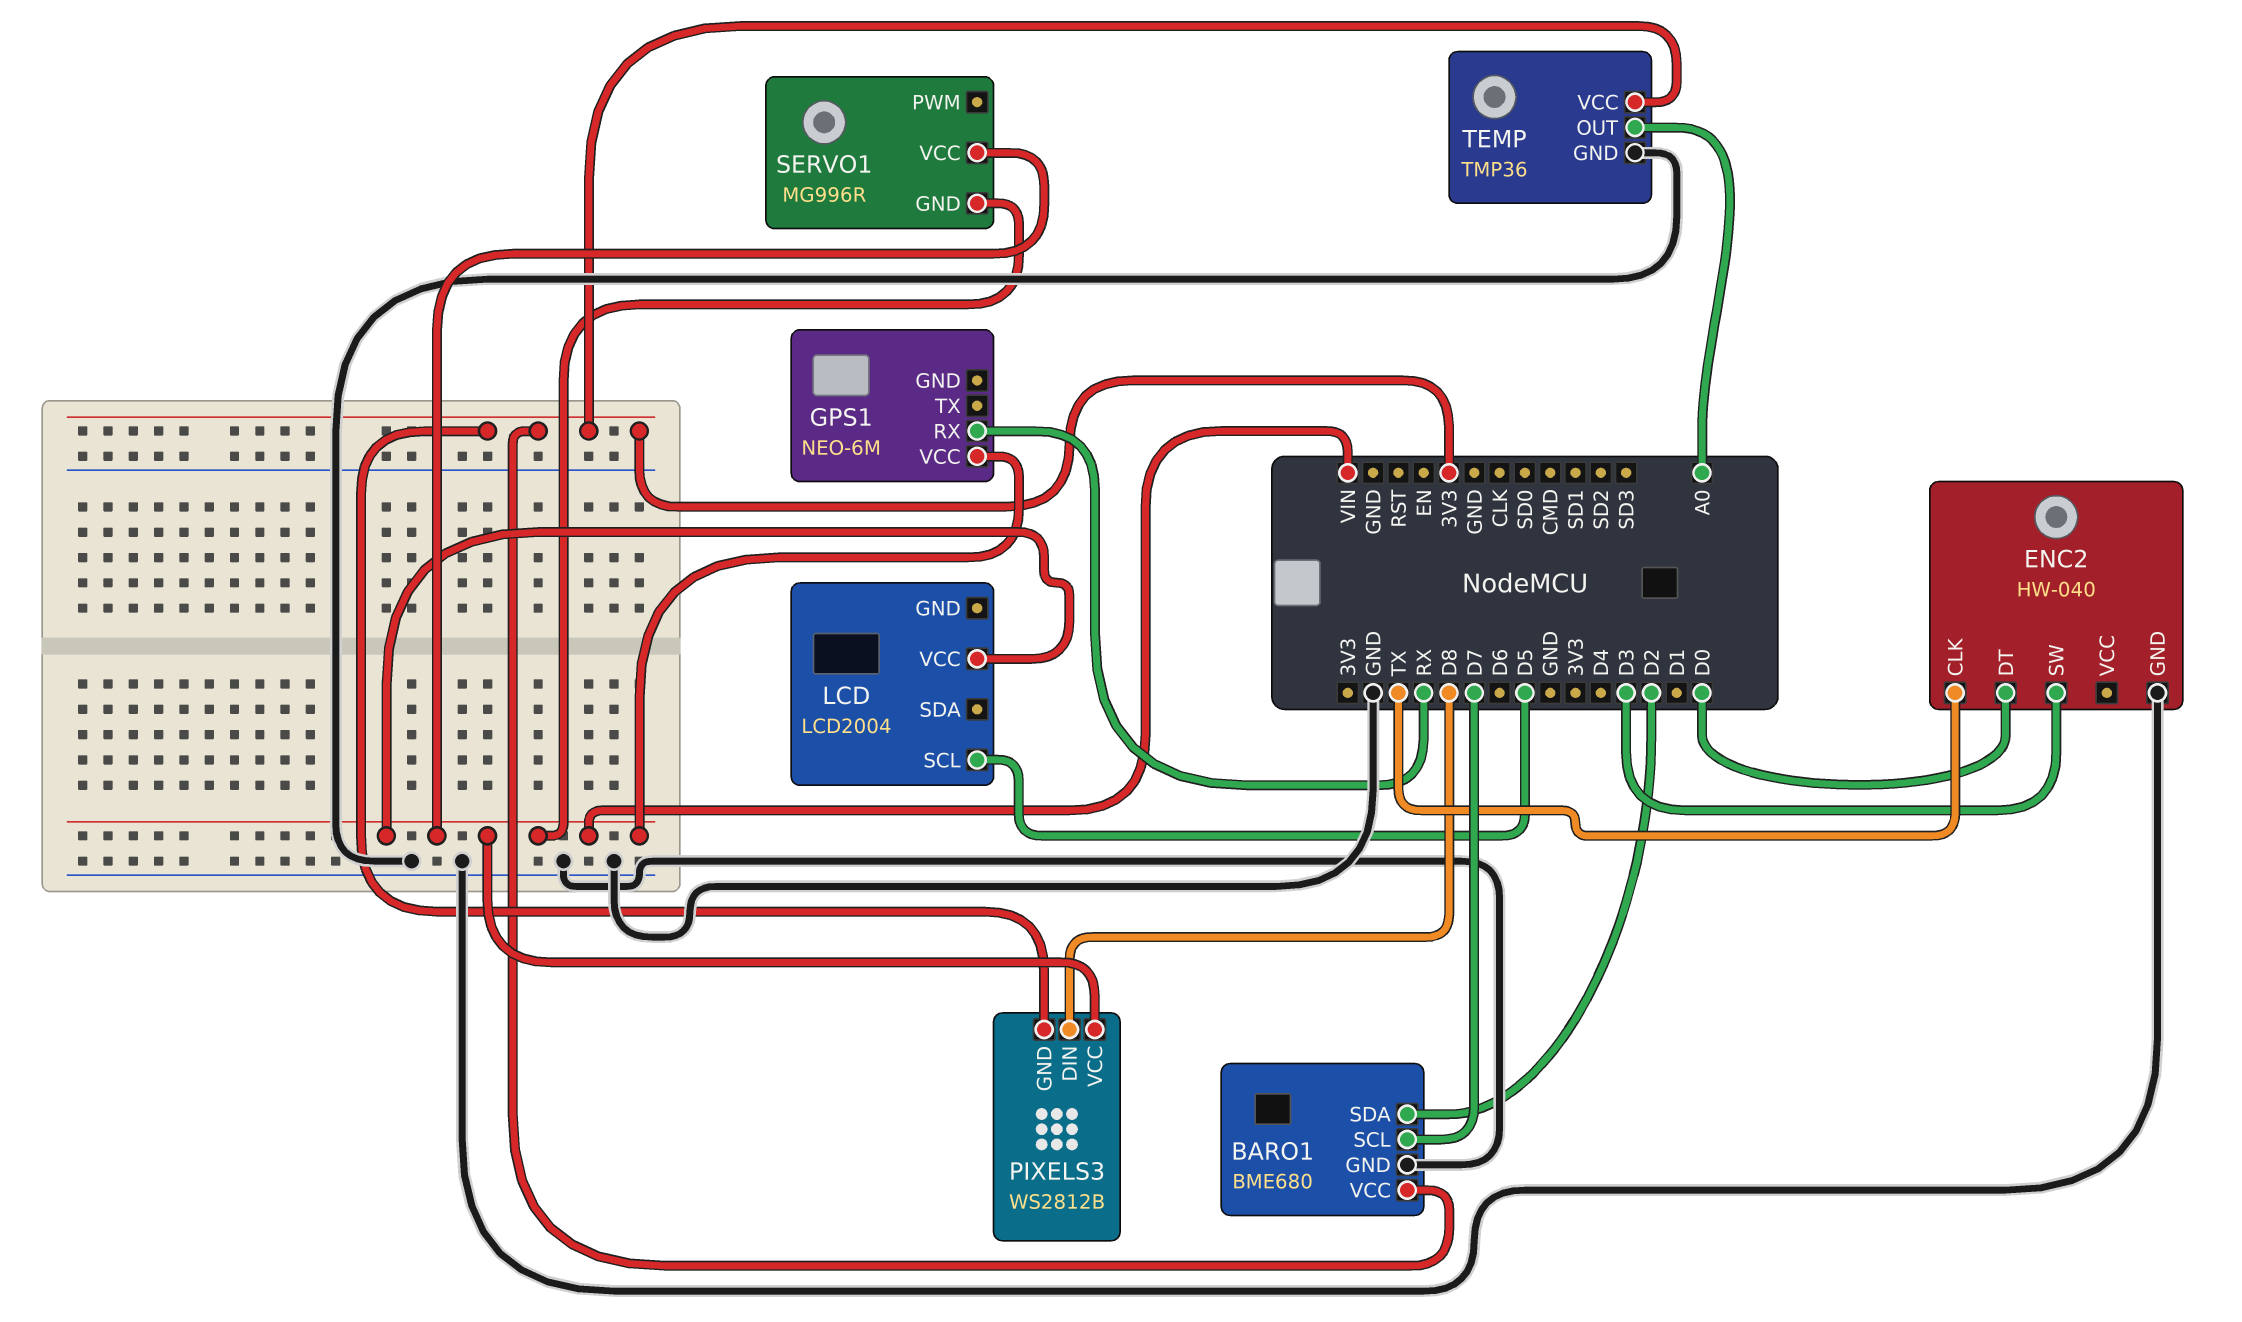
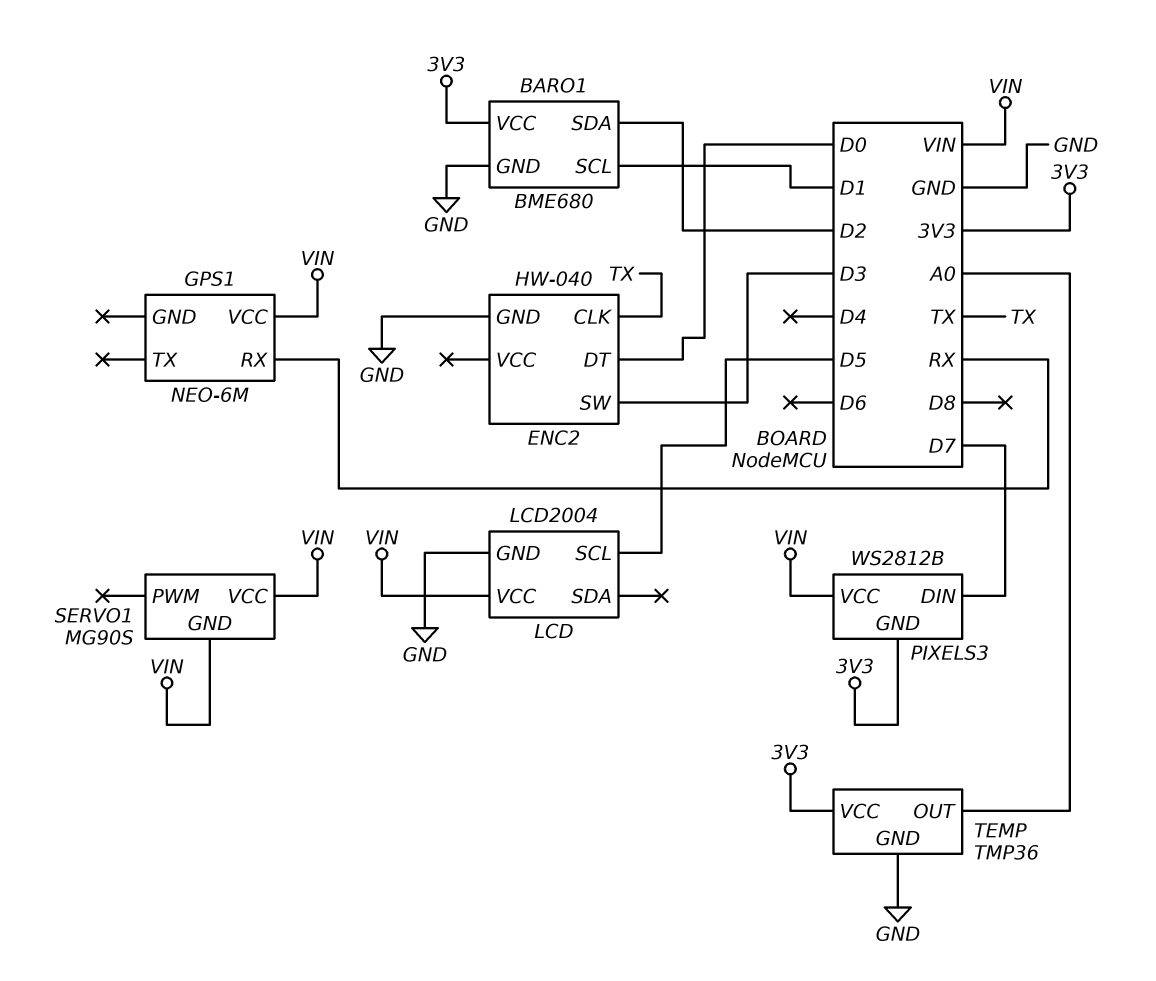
BARO1 pin SCL: D7 -> D1
LCD pin GND: none -> GND
PIXELS3 pin DIN: D8 -> D7
SERVO1: MG996R -> MG90S

